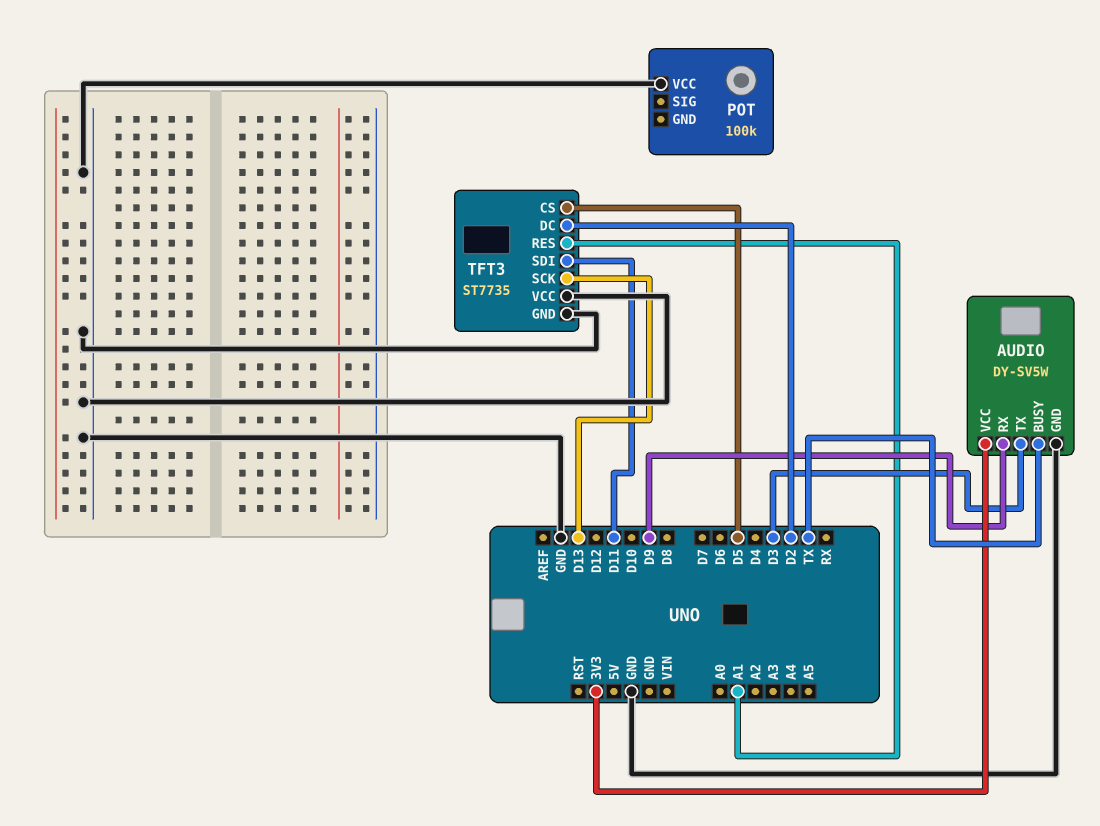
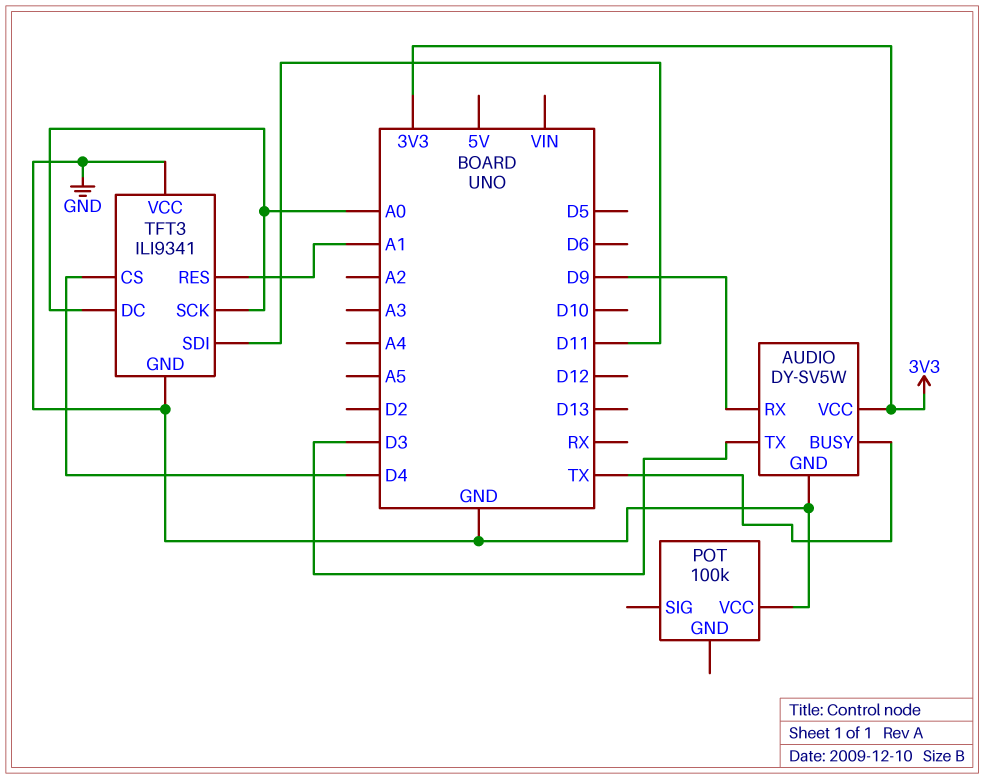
TFT3: ST7735 -> ILI9341
TFT3 pin CS: D5 -> D4
TFT3 pin DC: D2 -> A0
TFT3 pin SCK: D13 -> A0

